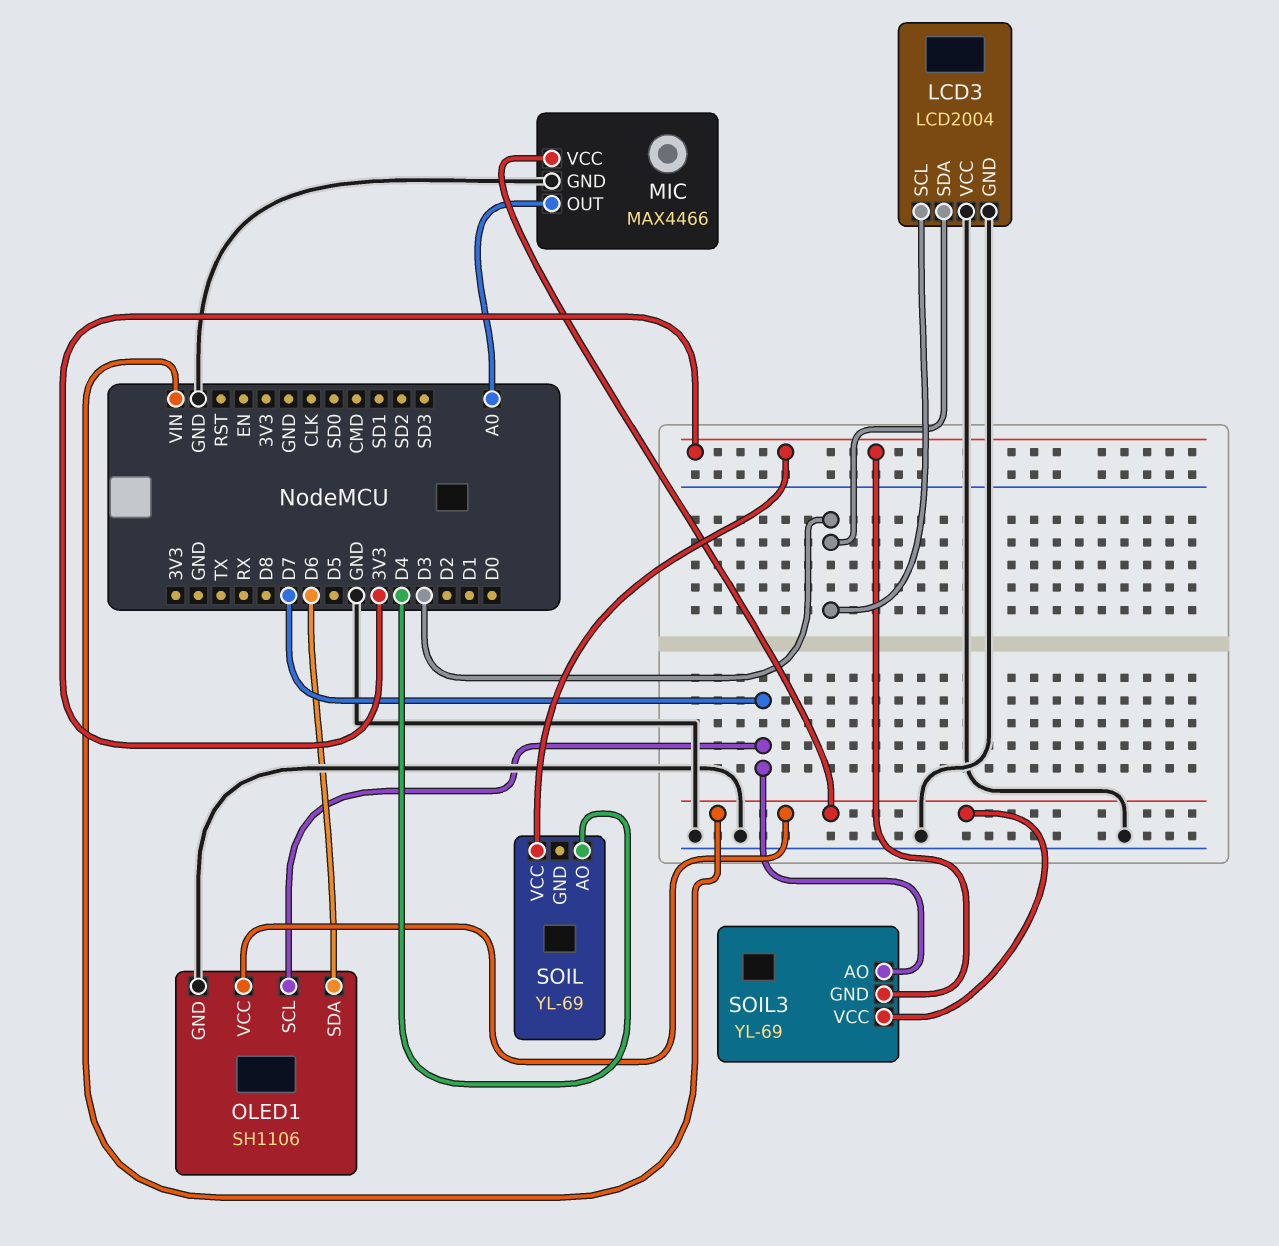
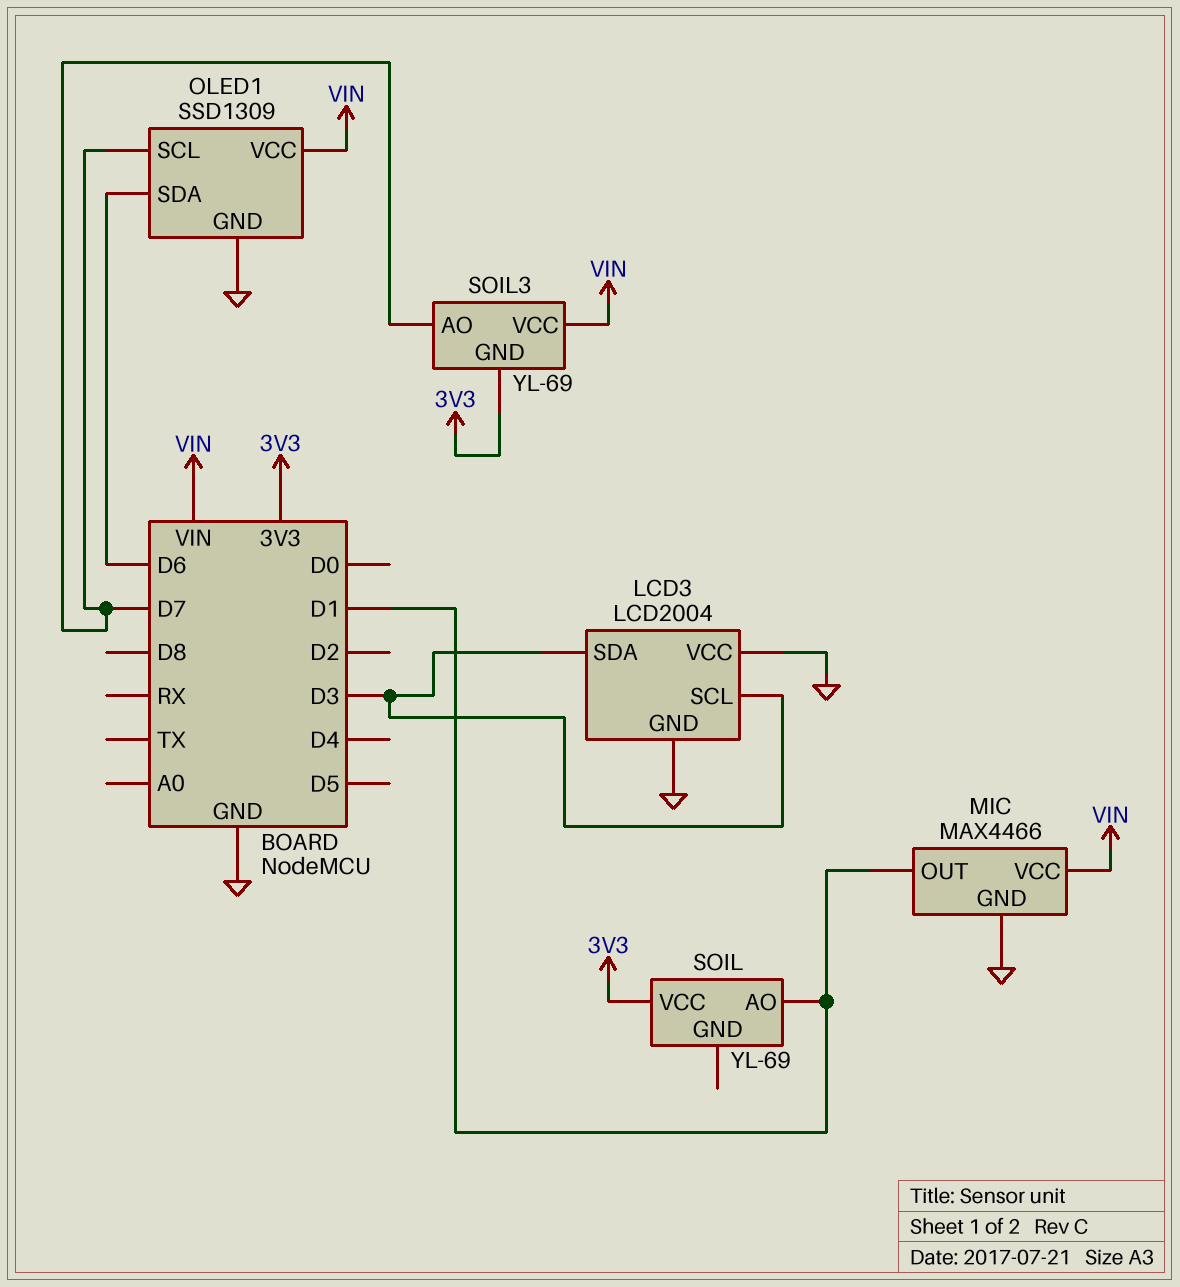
MIC pin OUT: A0 -> D1
OLED1: SH1106 -> SSD1309
SOIL pin AO: D4 -> D1

